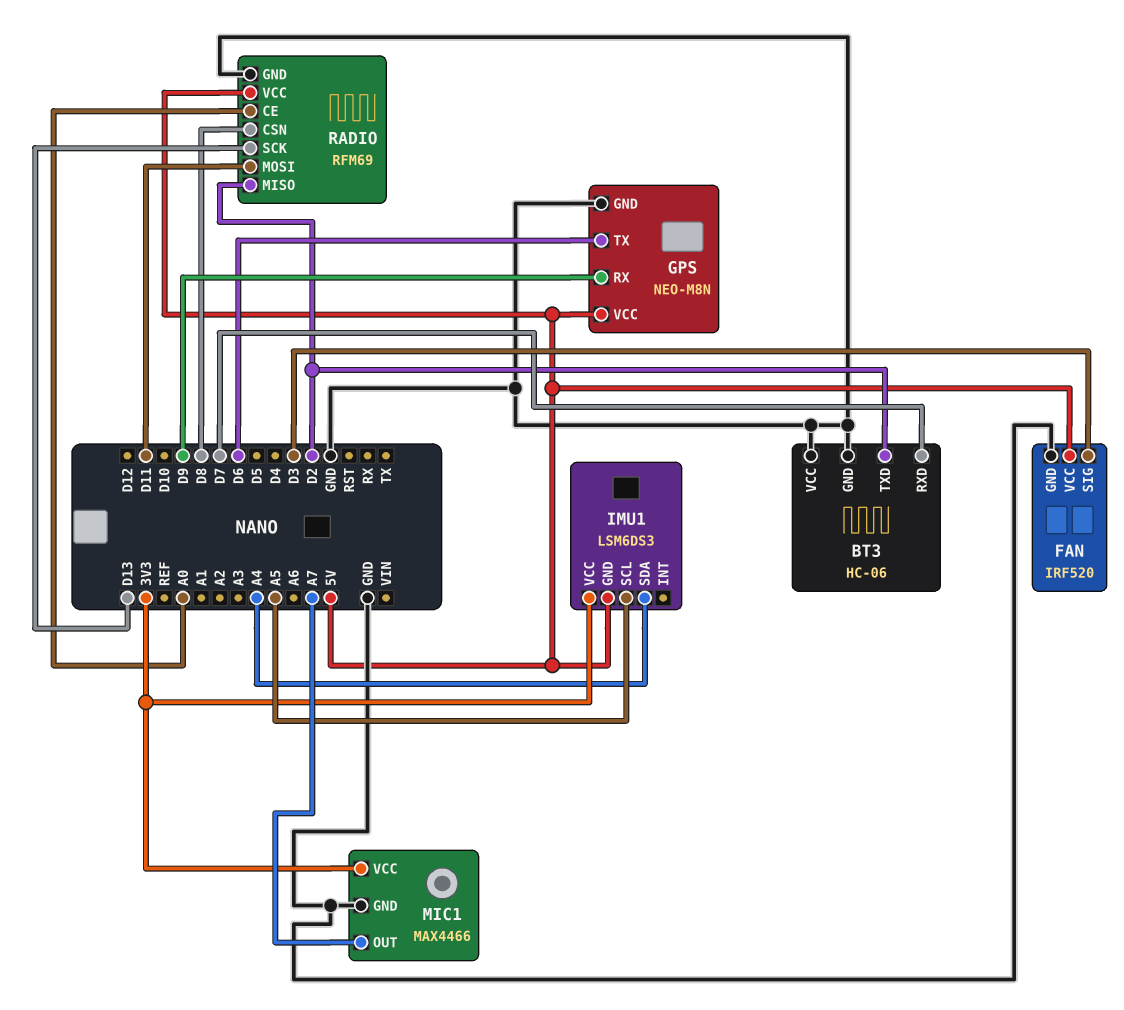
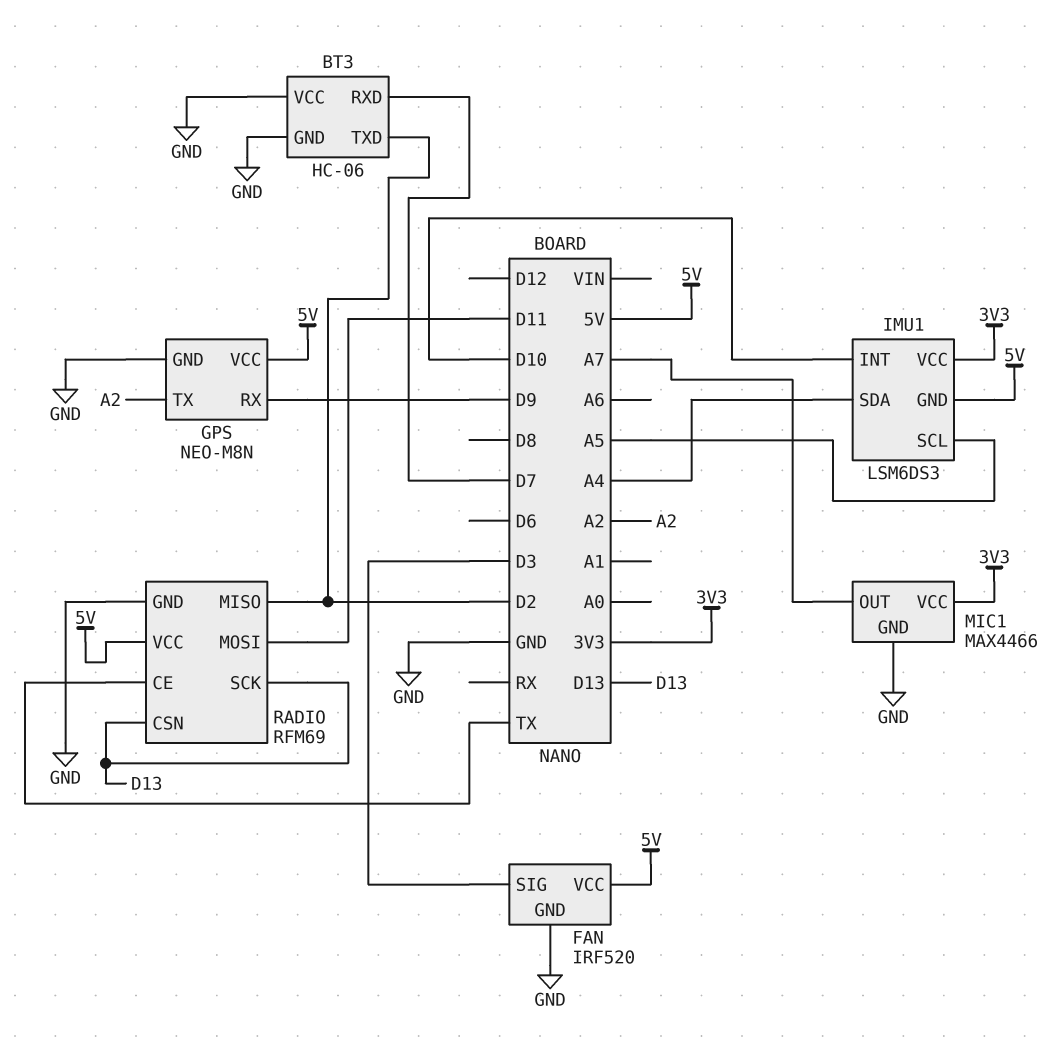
GPS pin TX: D6 -> A2
IMU1 pin INT: none -> D10
RADIO pin CE: A0 -> TX
RADIO pin CSN: D8 -> D13

